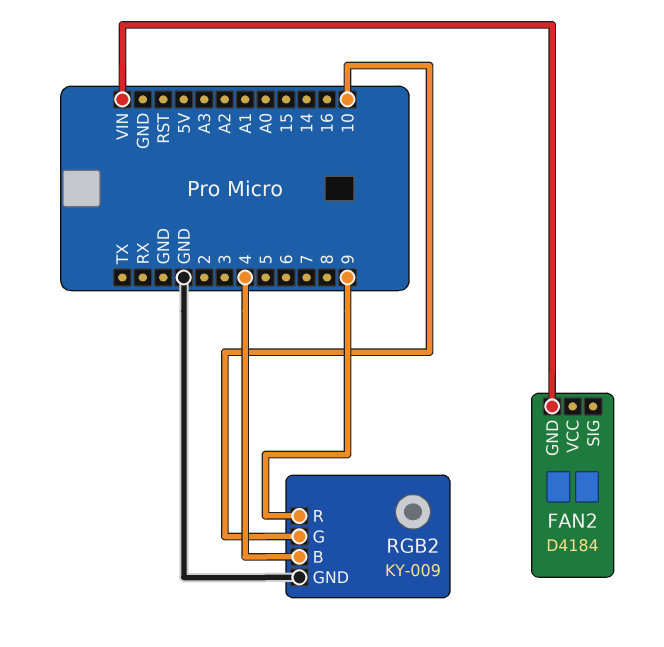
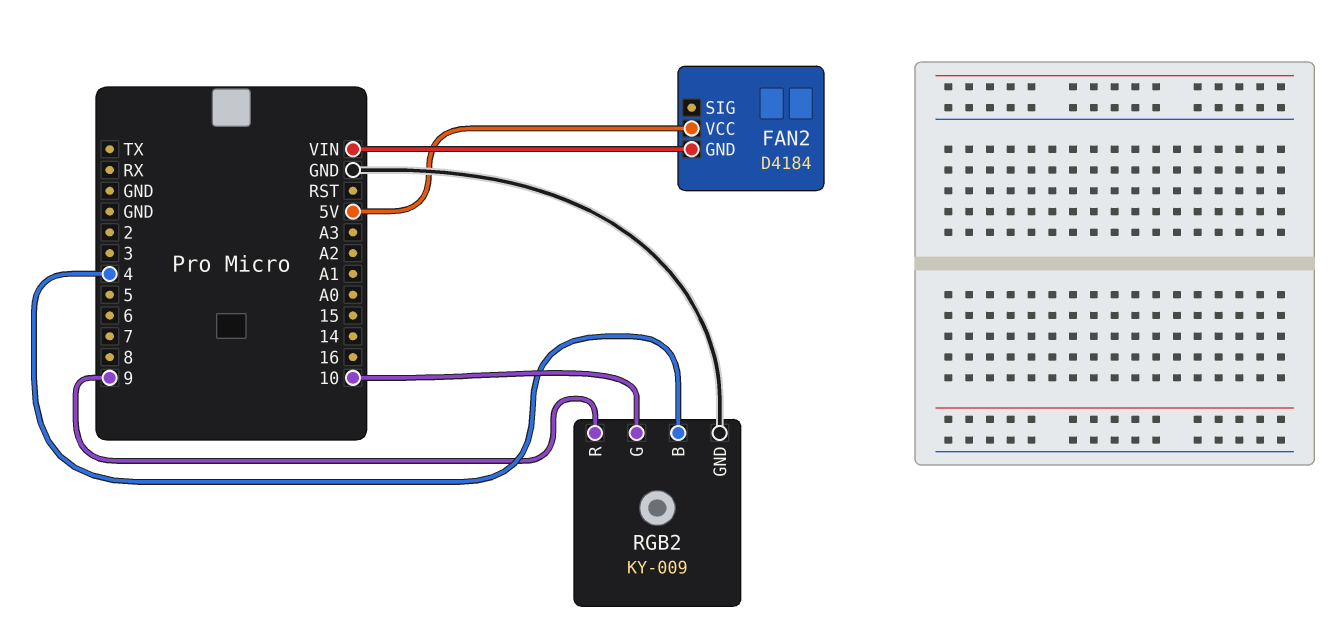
FAN2 pin VCC: none -> 5V

